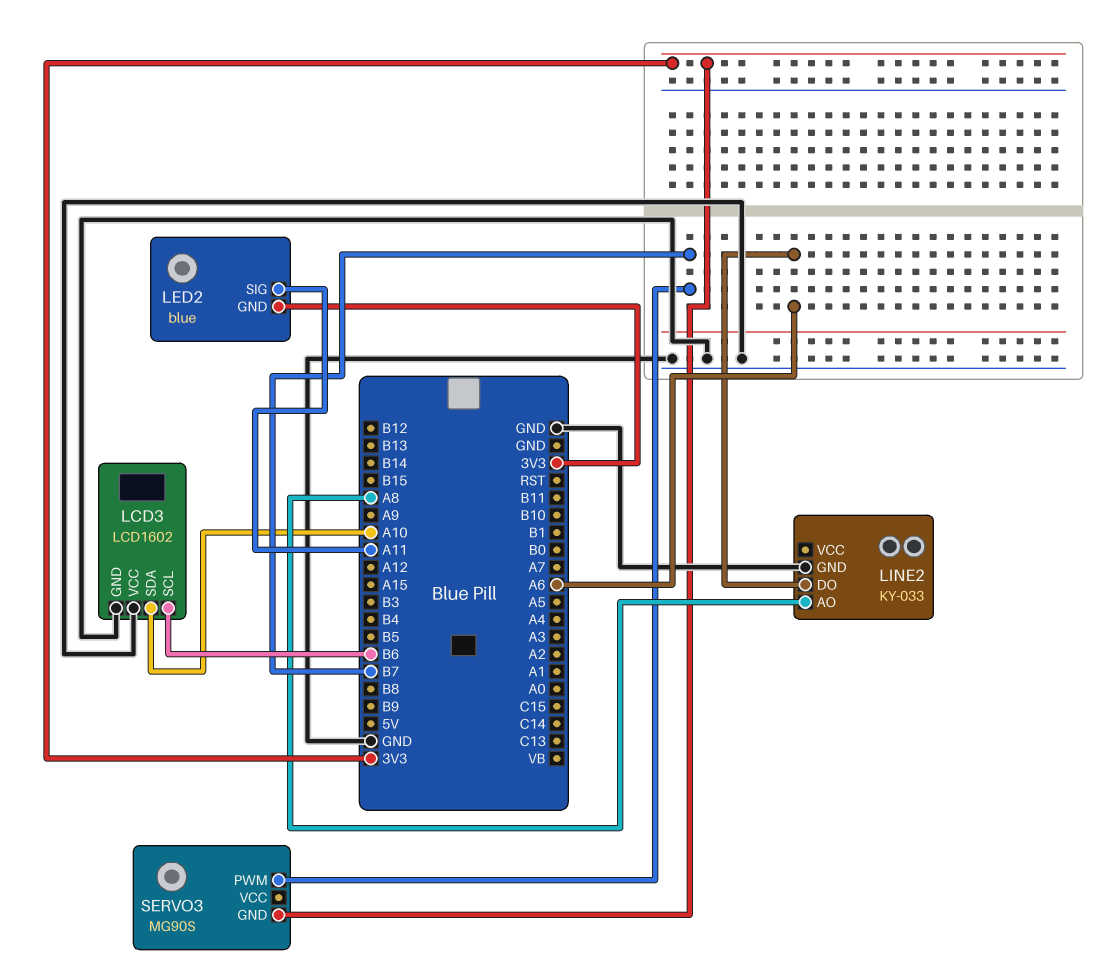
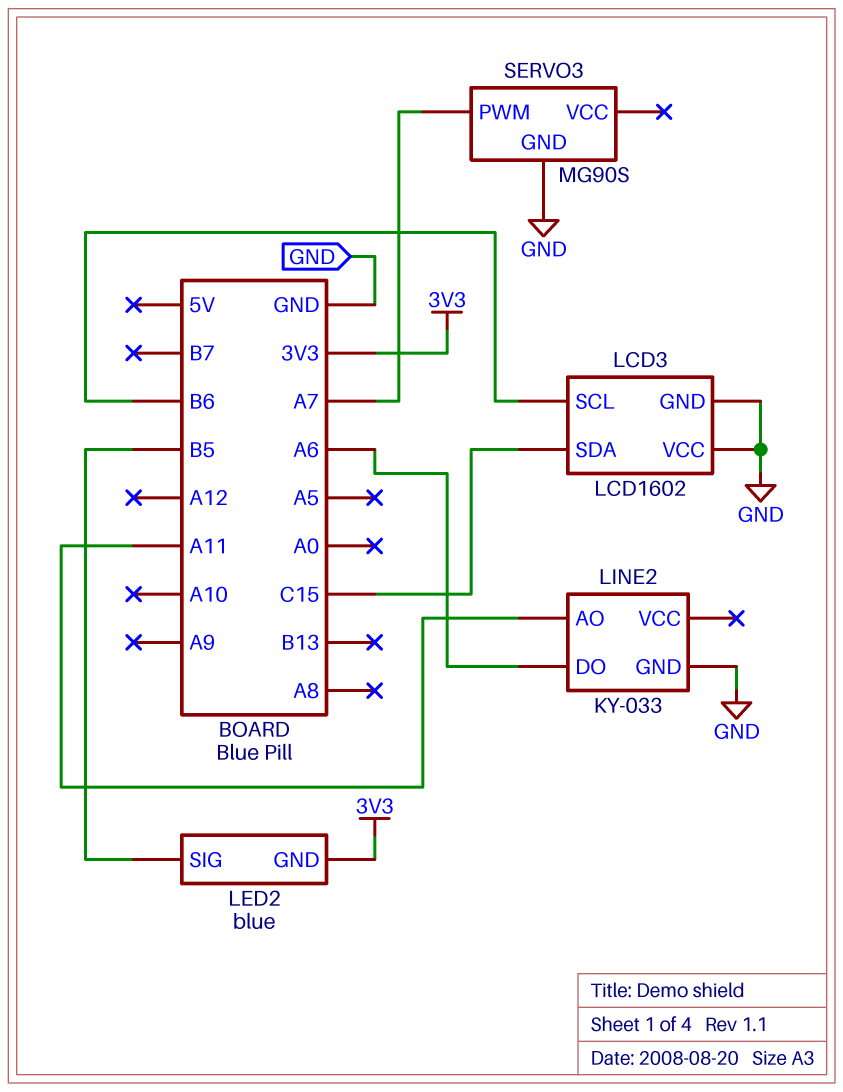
LCD3 pin SDA: A10 -> C15
LED2 pin SIG: A11 -> B5
LINE2 pin AO: A8 -> A11
SERVO3 pin GND: 3V3 -> GND
SERVO3 pin PWM: B7 -> A7

